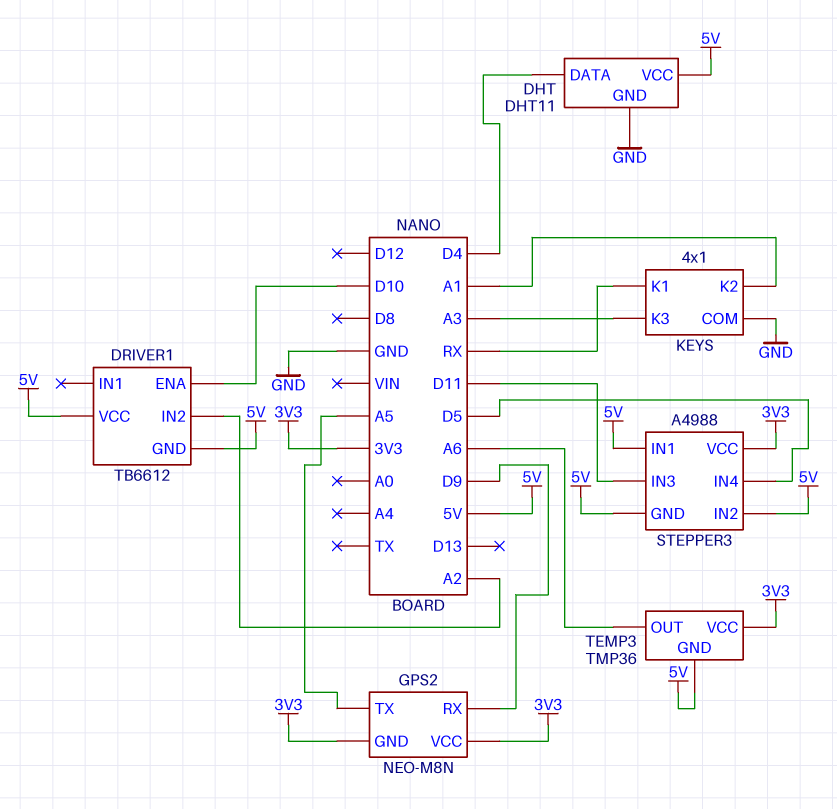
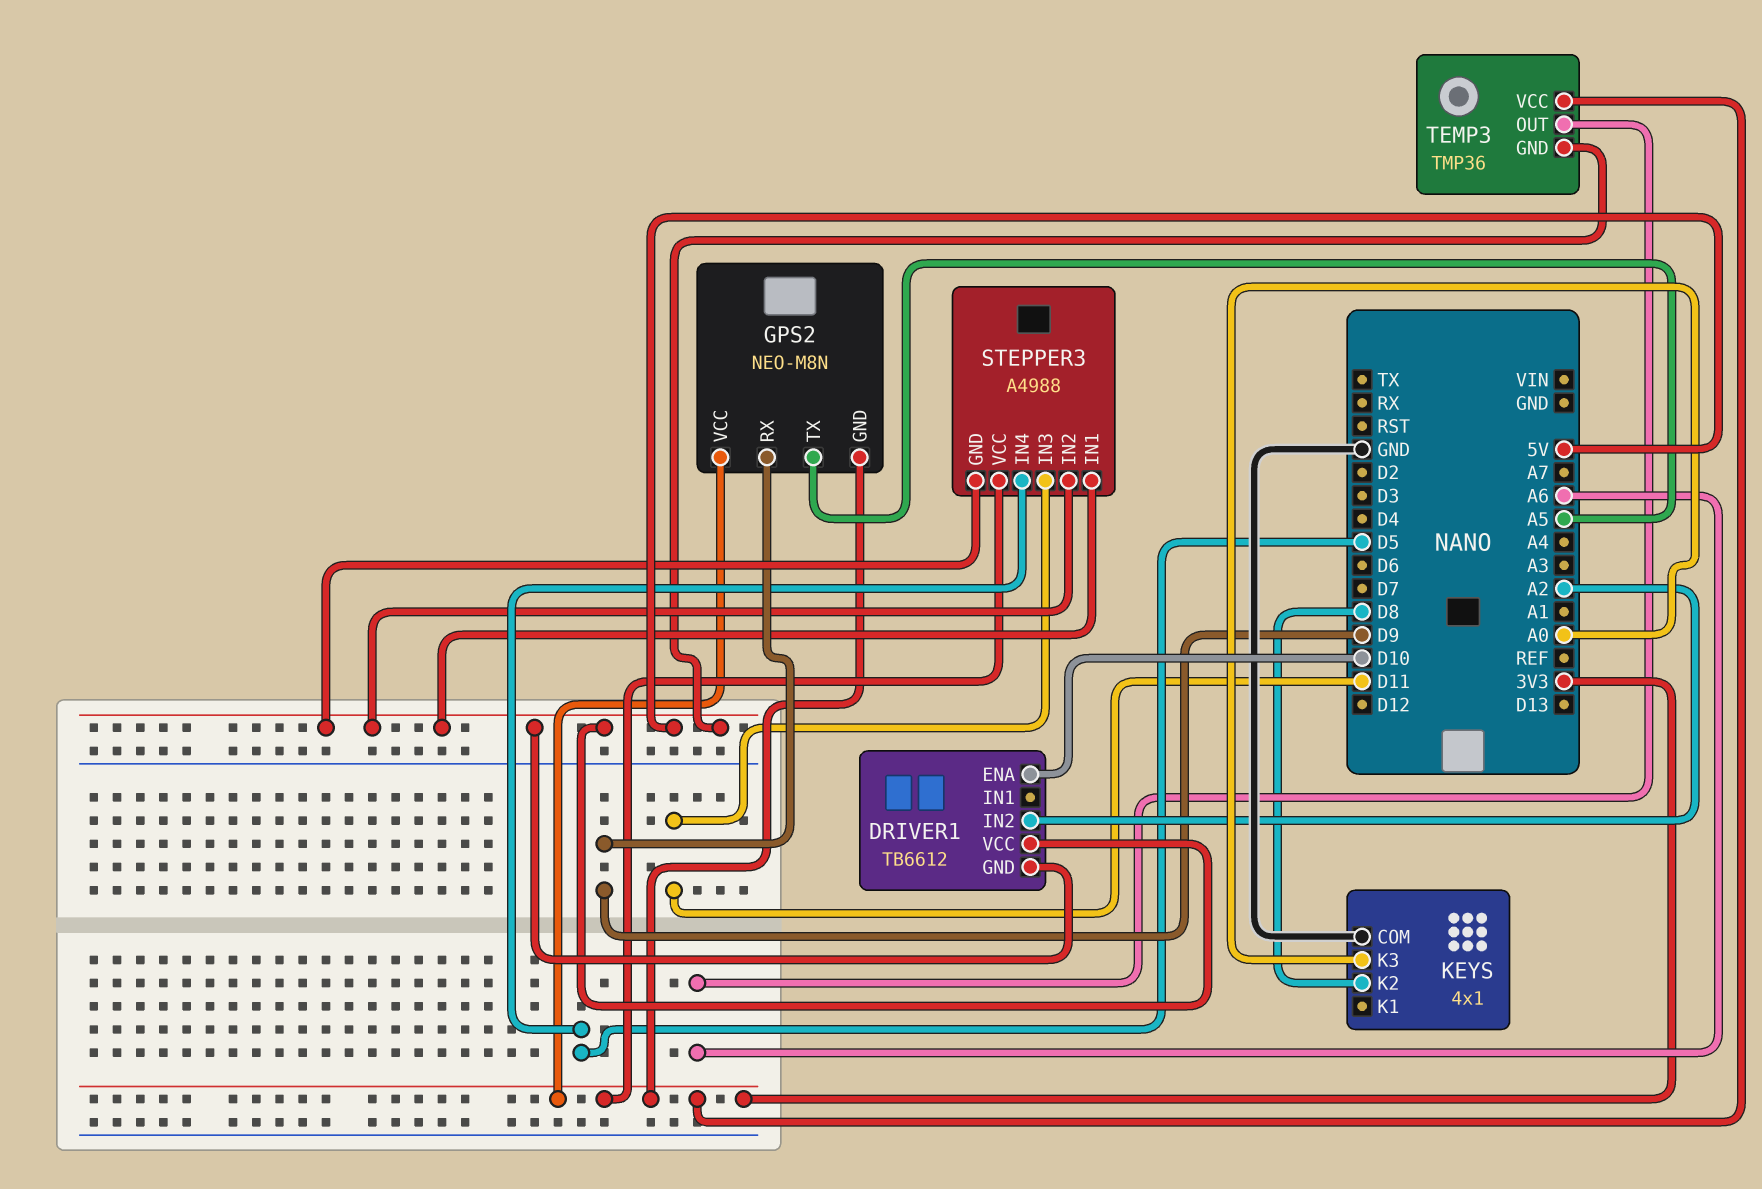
DHT: DHT11 -> none
DHT pin DATA: D4 -> none
DHT pin GND: GND -> none
DHT pin VCC: 5V -> none
KEYS pin K1: RX -> none
KEYS pin K2: A1 -> D8
KEYS pin K3: A3 -> A0

